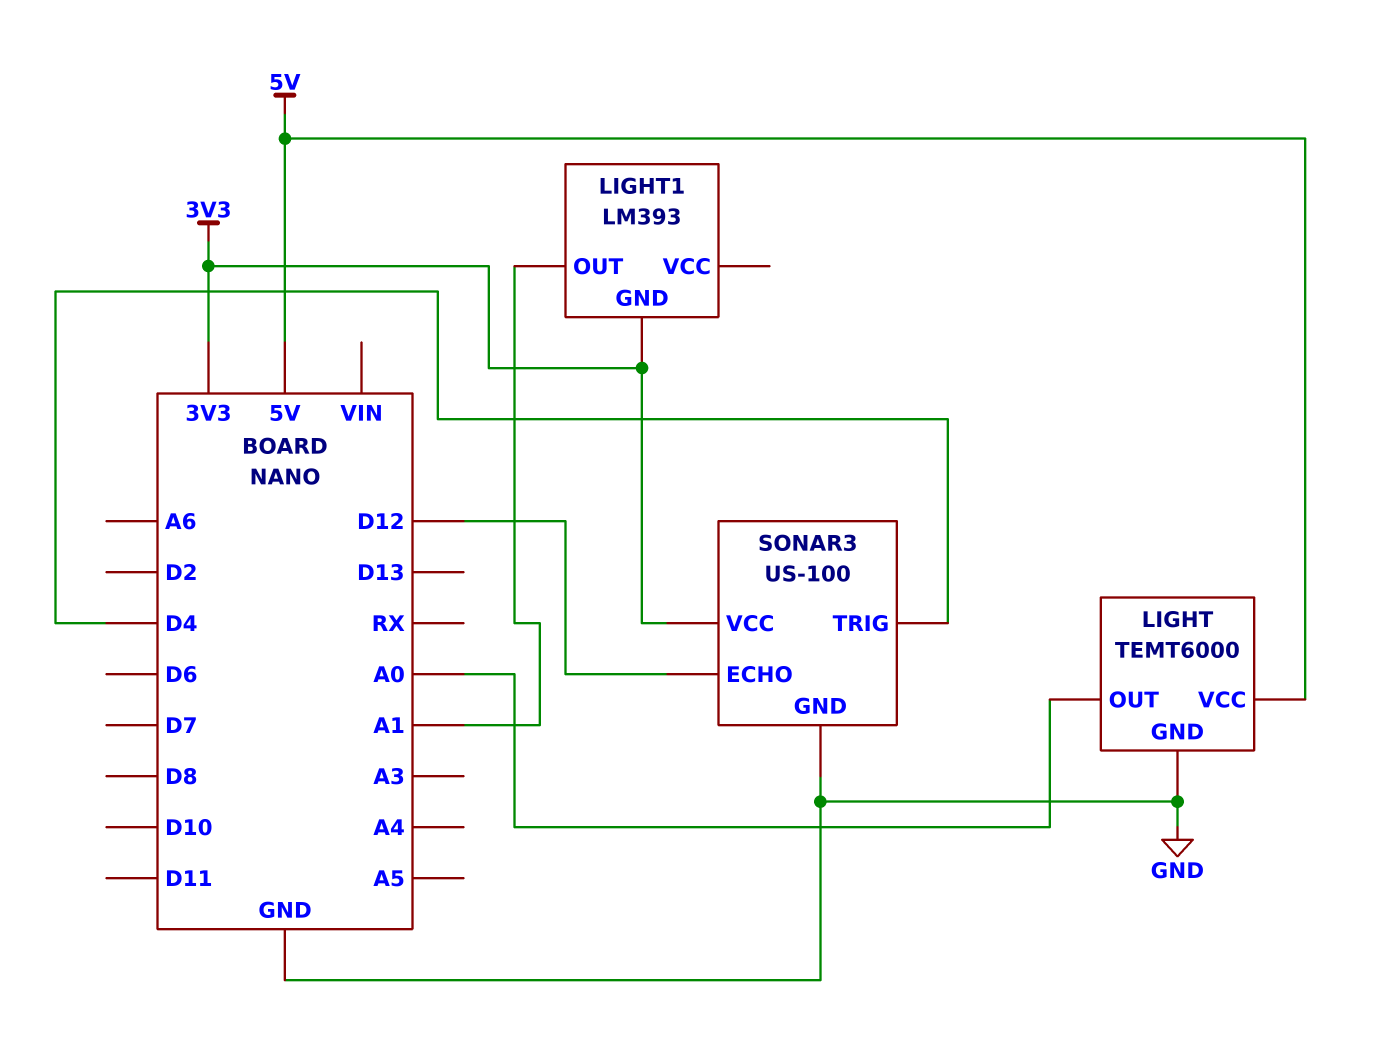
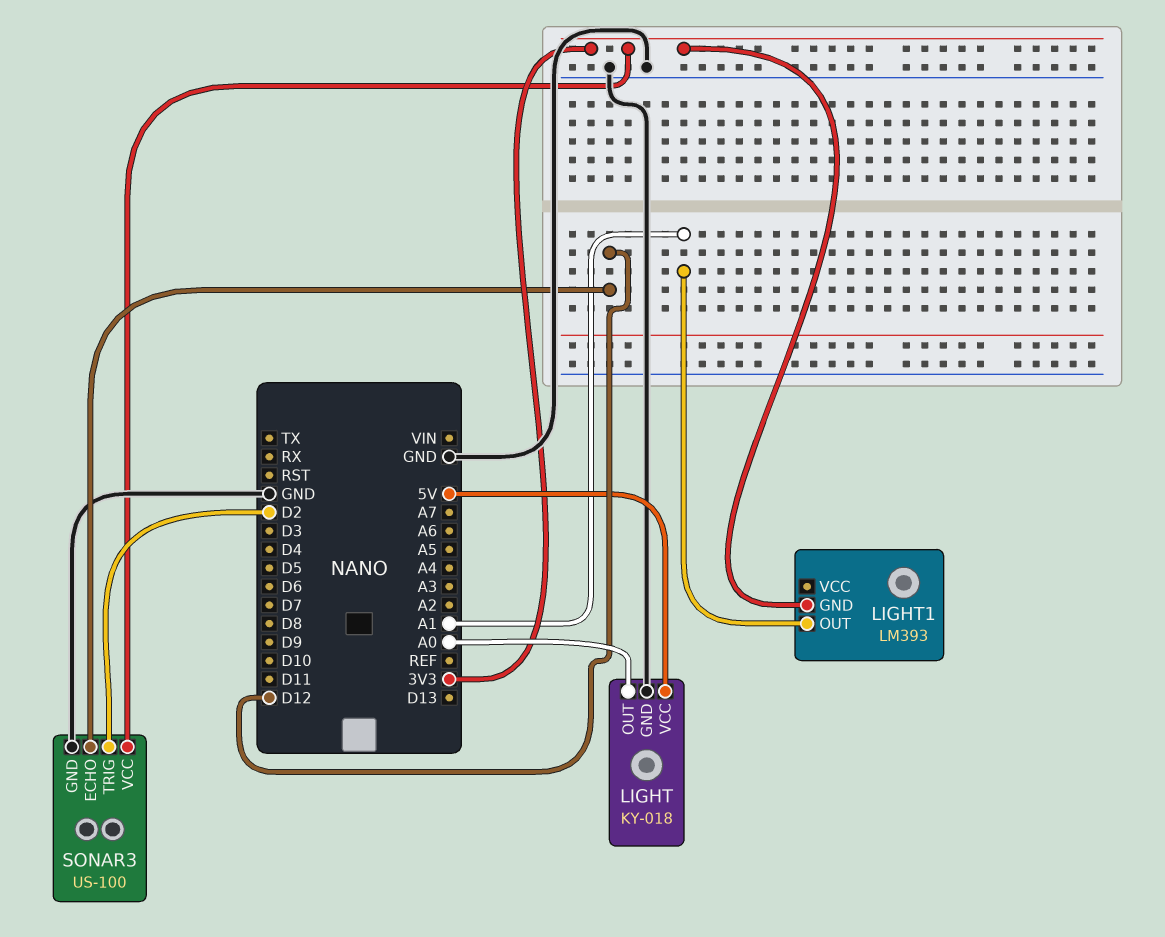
LIGHT: TEMT6000 -> KY-018
SONAR3 pin TRIG: D4 -> D2

